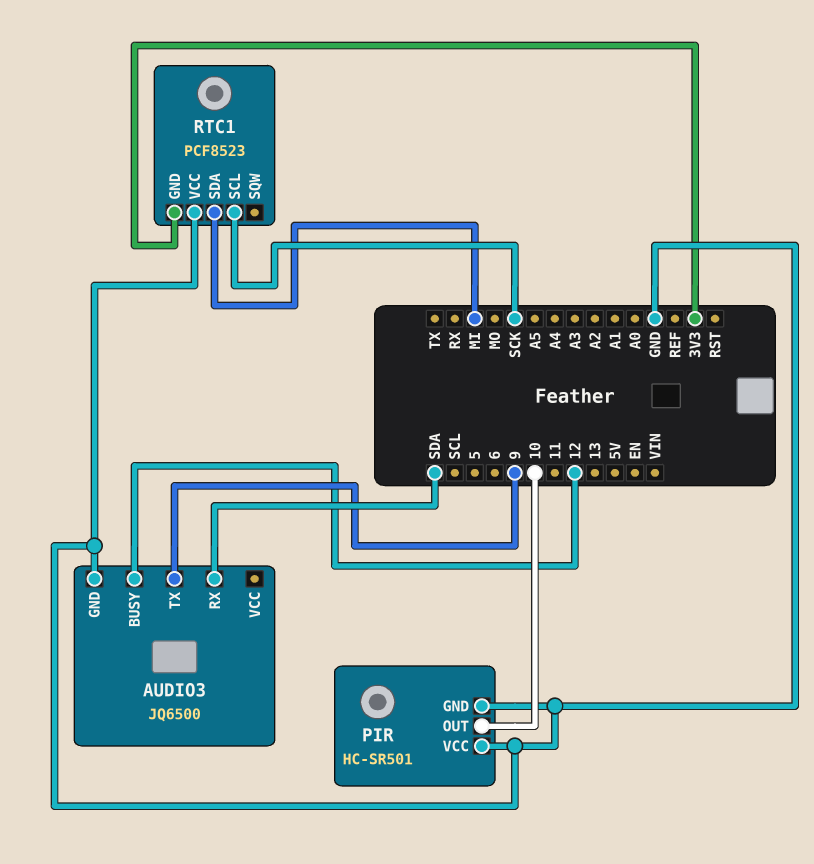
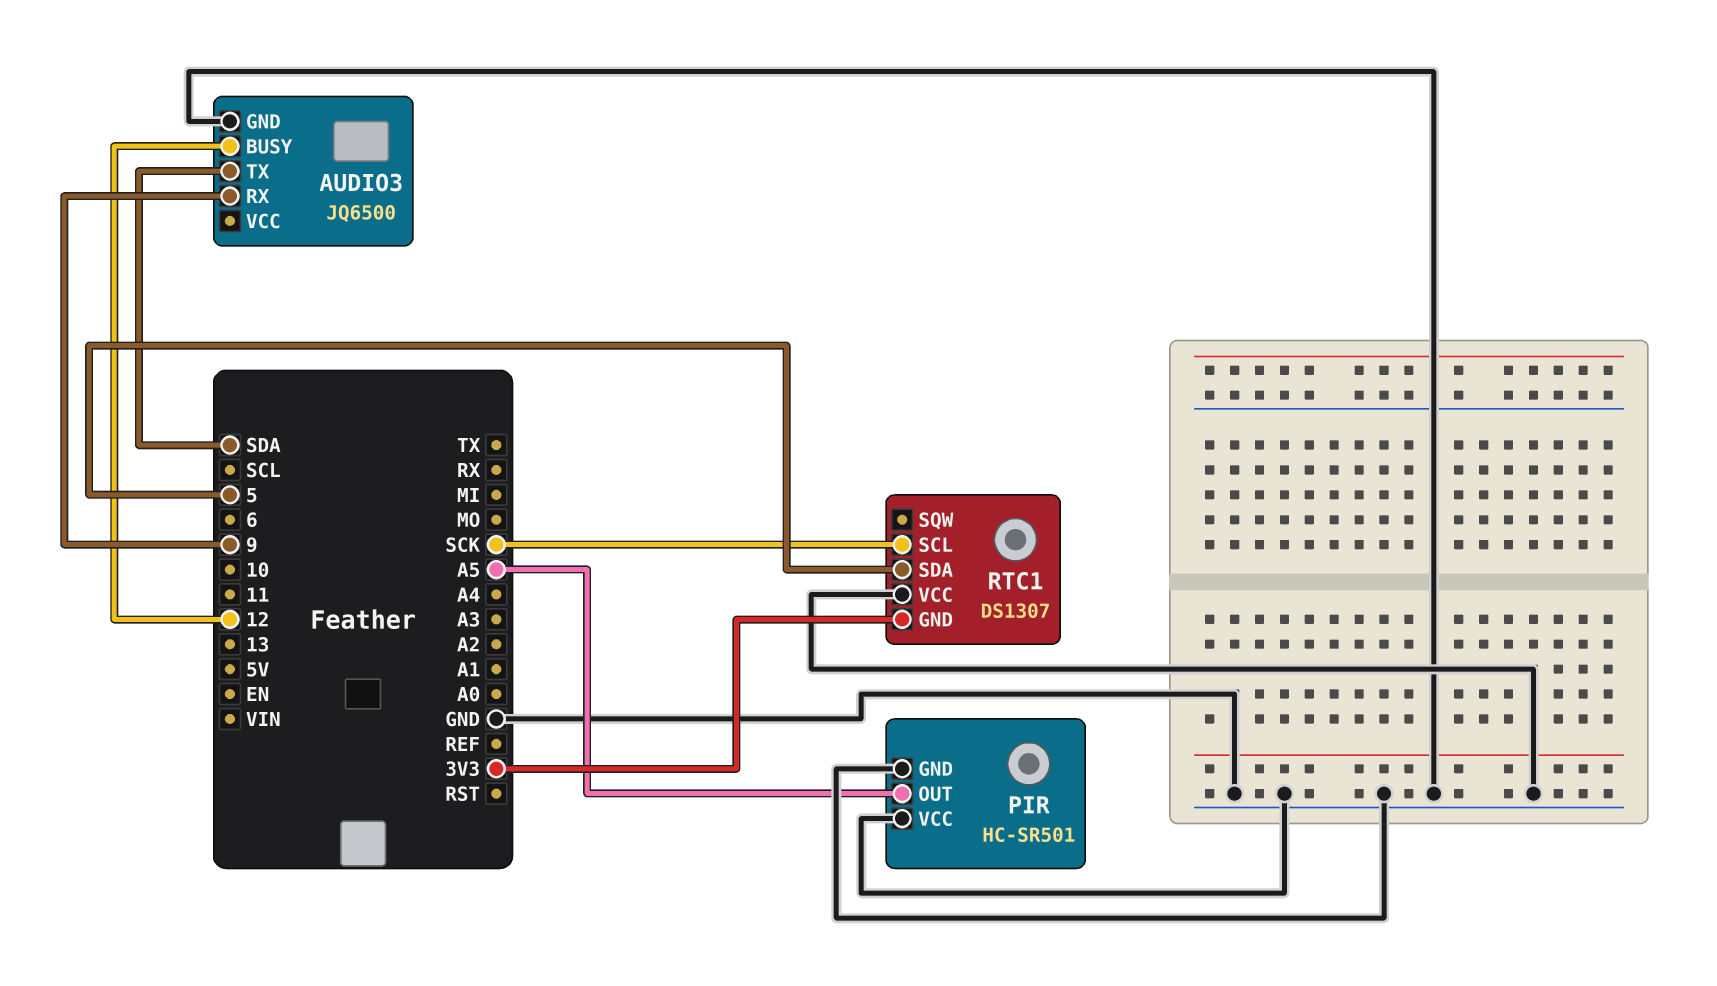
AUDIO3 pin RX: SDA -> 9
AUDIO3 pin TX: 9 -> SDA
PIR pin OUT: 10 -> A5
RTC1: PCF8523 -> DS1307
RTC1 pin SDA: MI -> 5

